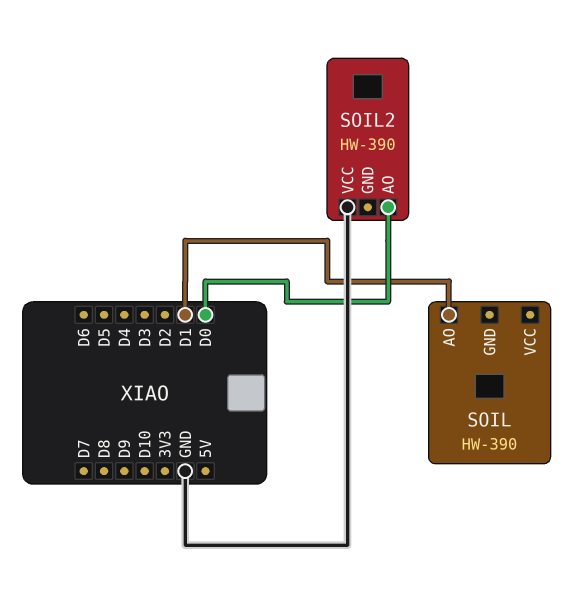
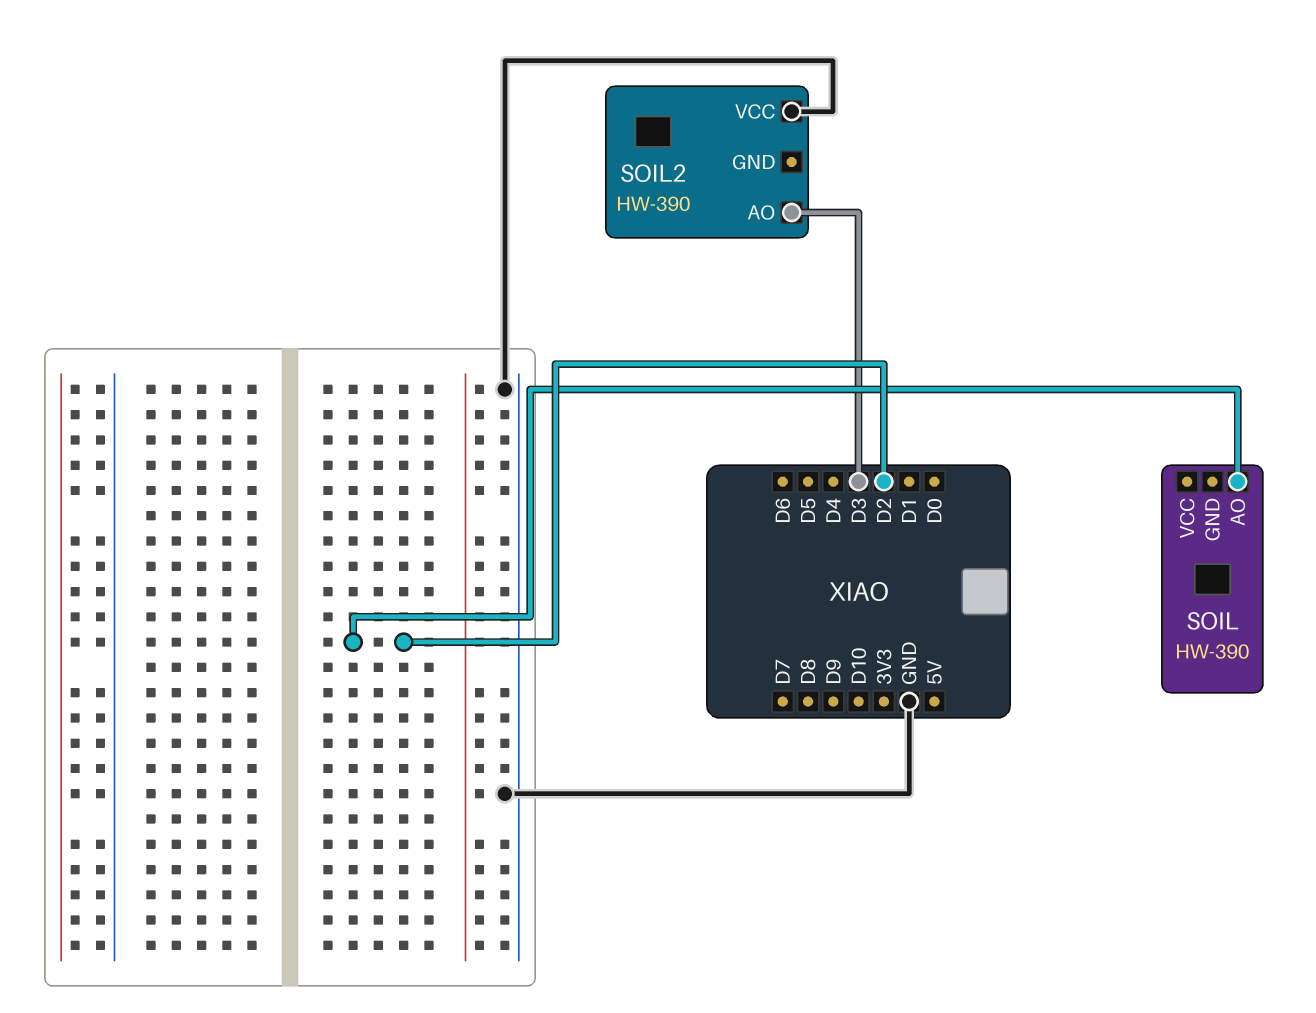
SOIL pin AO: D1 -> D2
SOIL2 pin AO: D0 -> D3

